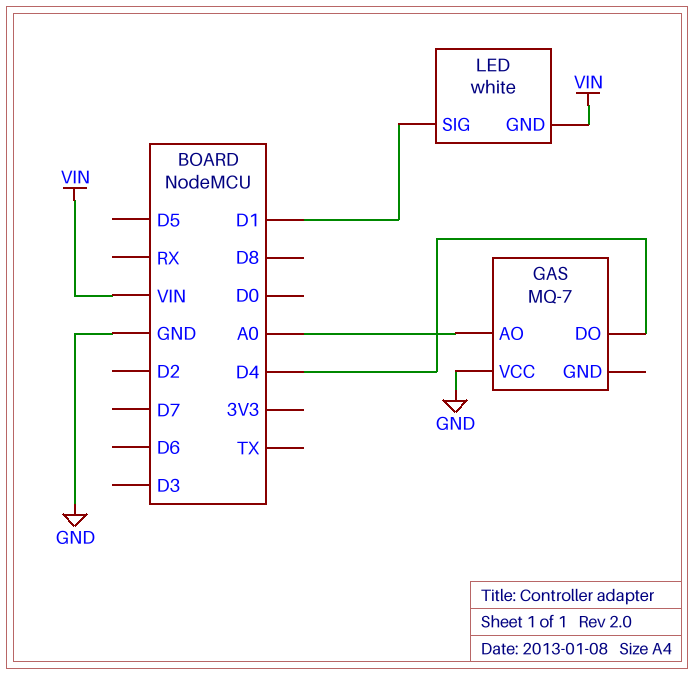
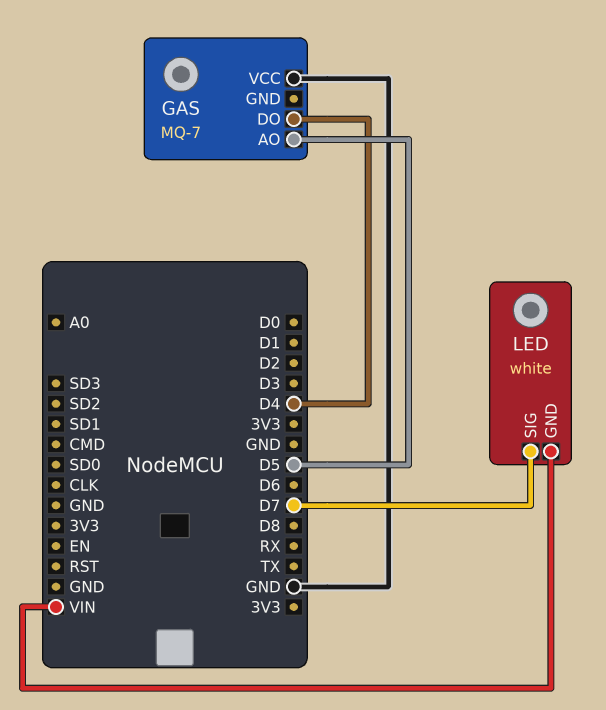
GAS pin AO: A0 -> D5
LED pin SIG: D1 -> D7

